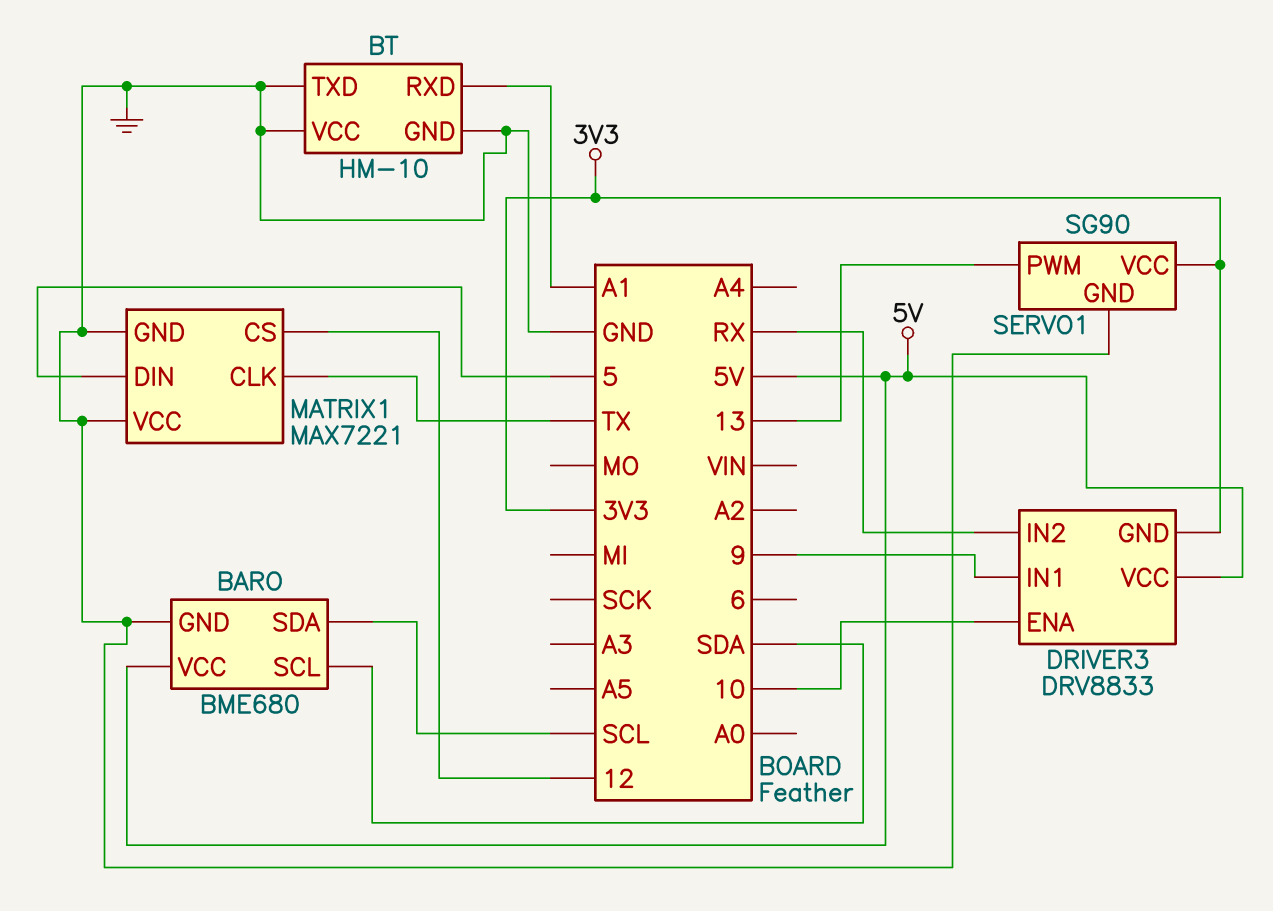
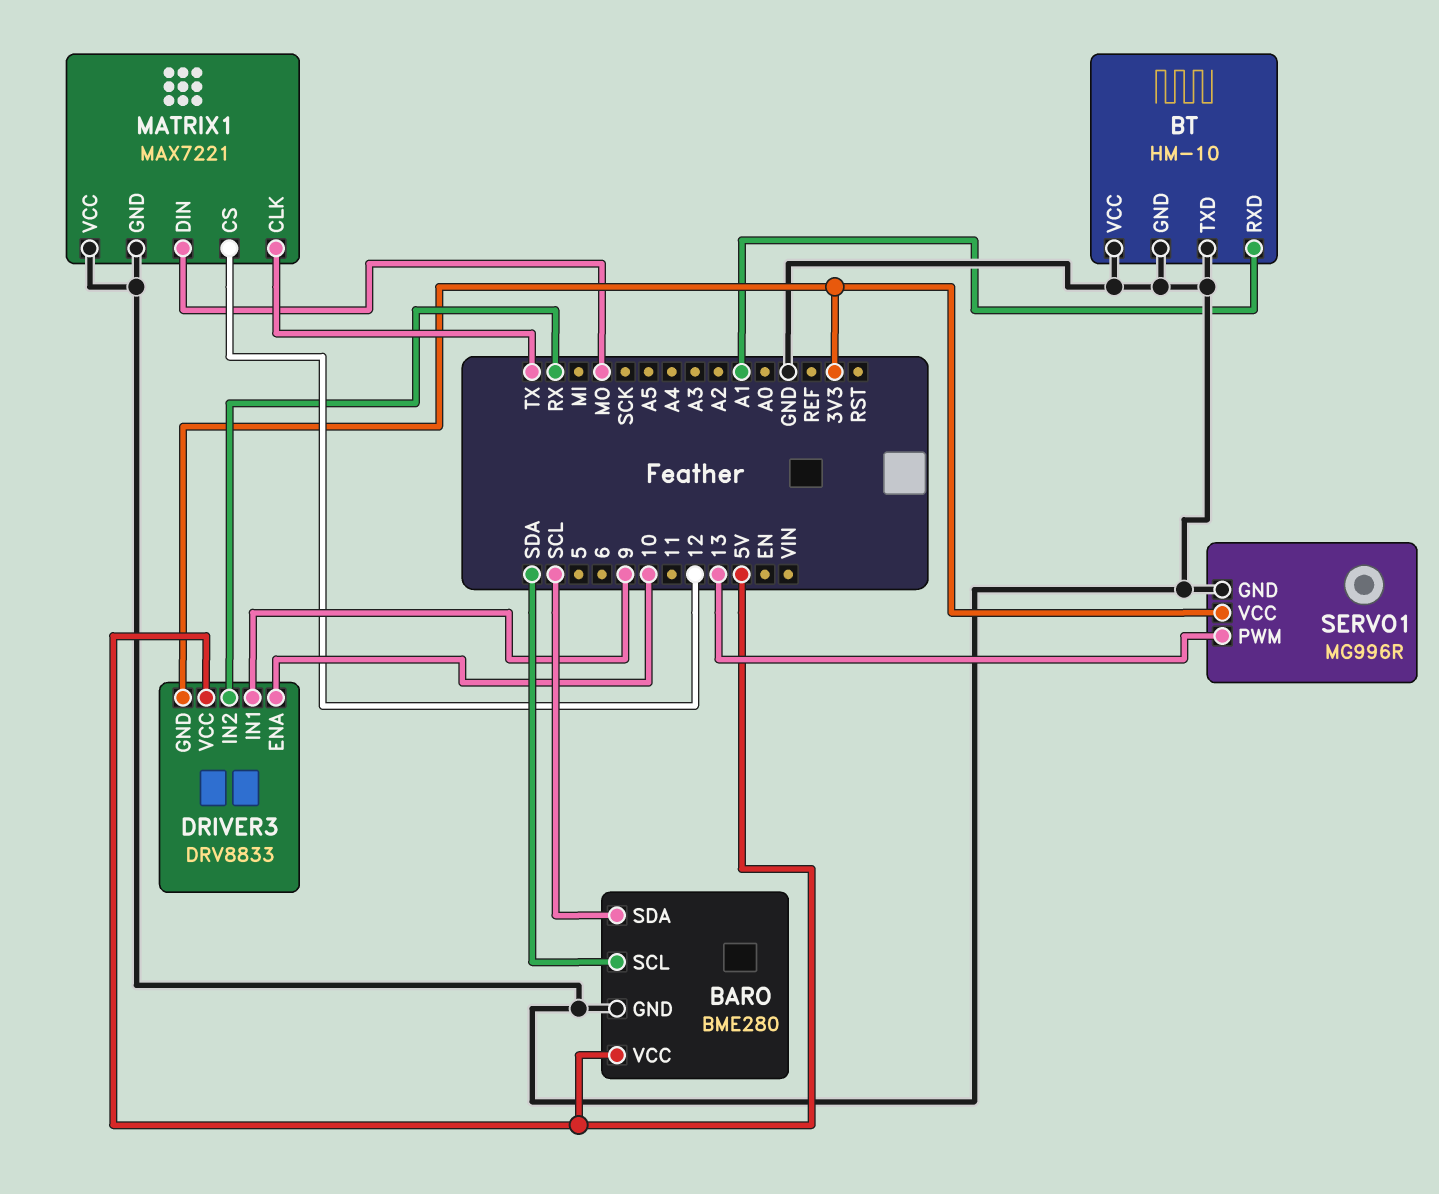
BARO: BME680 -> BME280
MATRIX1 pin DIN: 5 -> MO
SERVO1: SG90 -> MG996R

